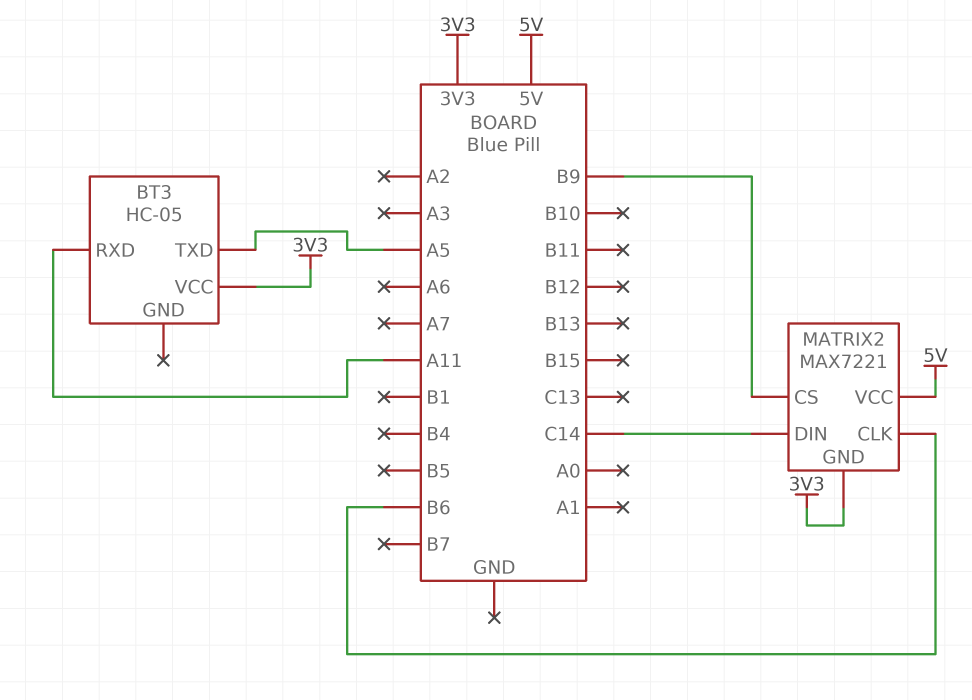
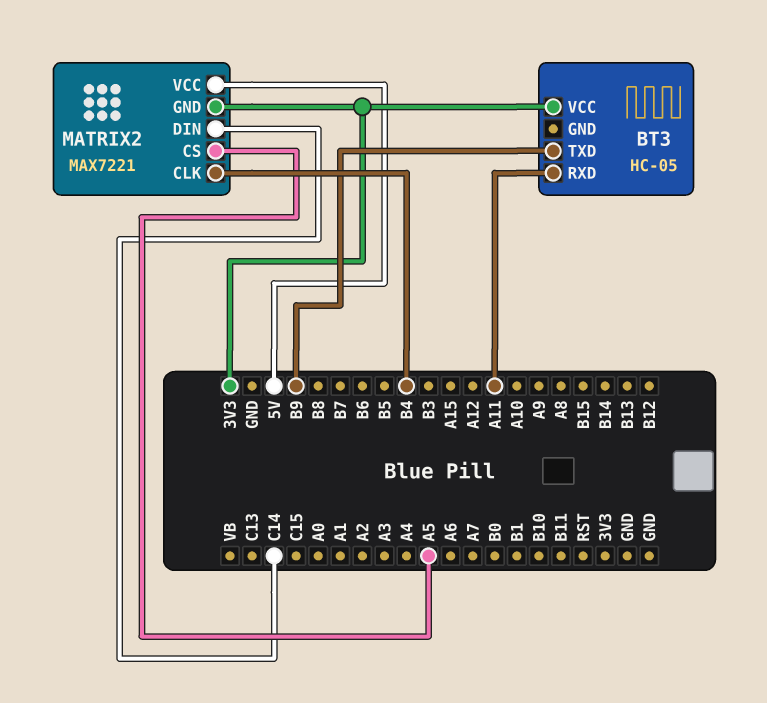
BT3 pin TXD: A5 -> B9
MATRIX2 pin CLK: B6 -> B4
MATRIX2 pin CS: B9 -> A5

